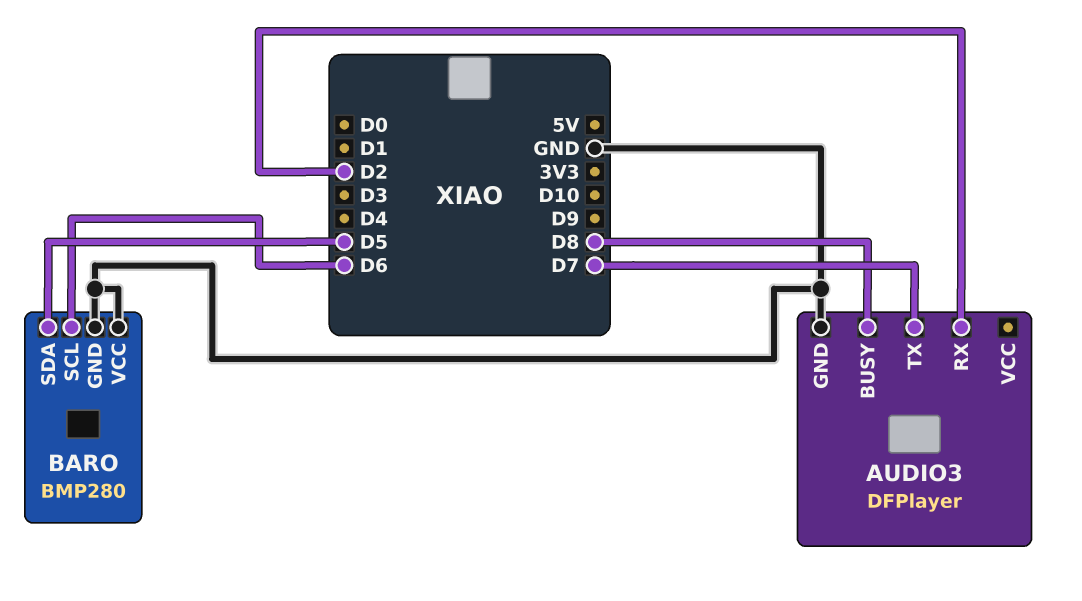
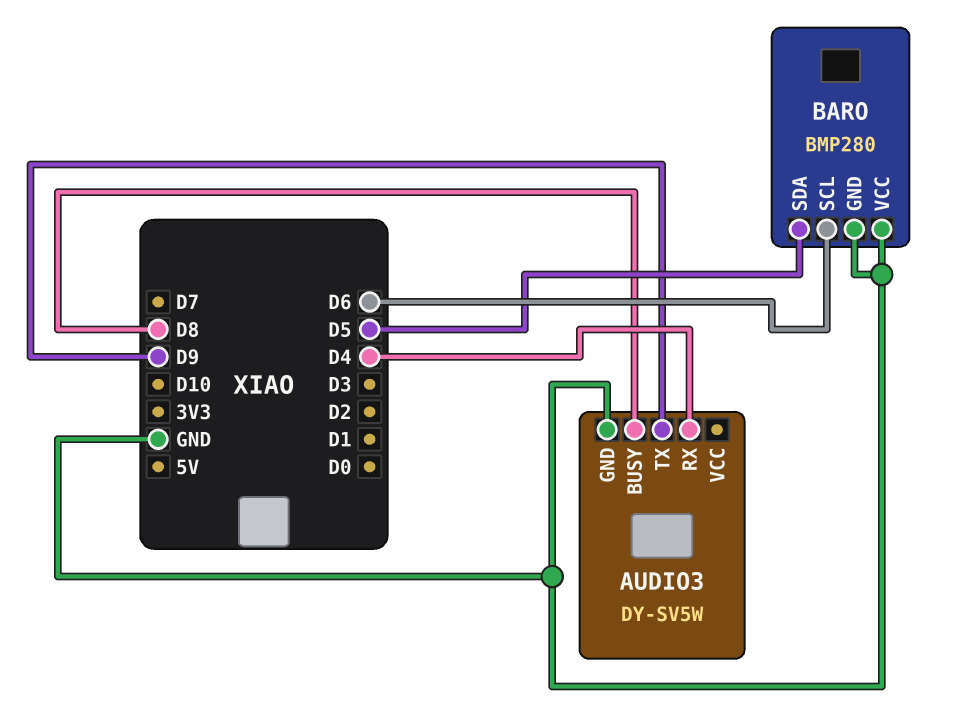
AUDIO3: DFPlayer -> DY-SV5W
AUDIO3 pin RX: D2 -> D4
AUDIO3 pin TX: D7 -> D9

